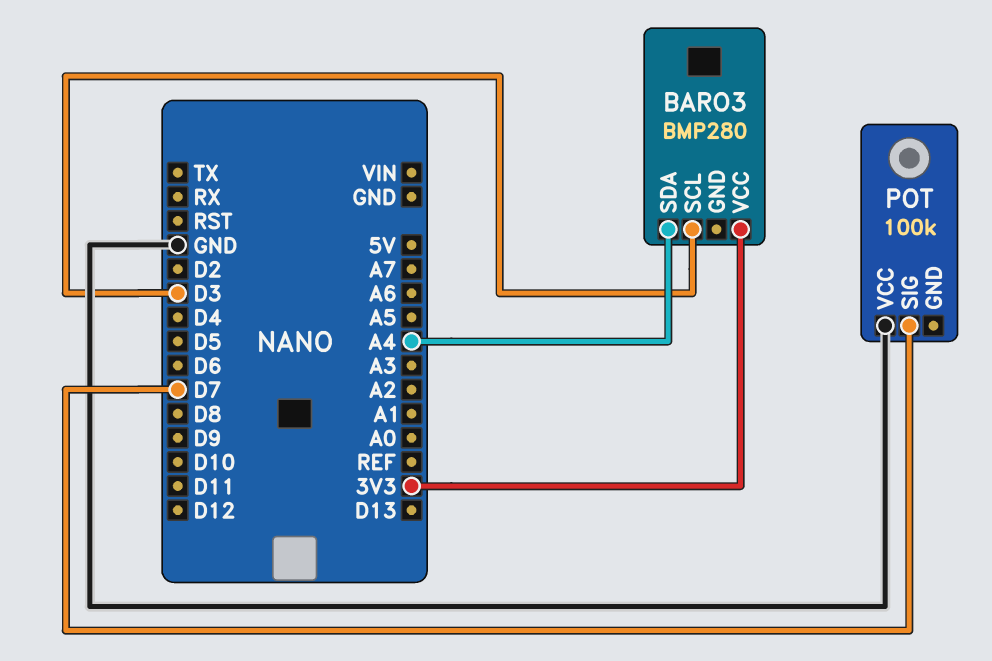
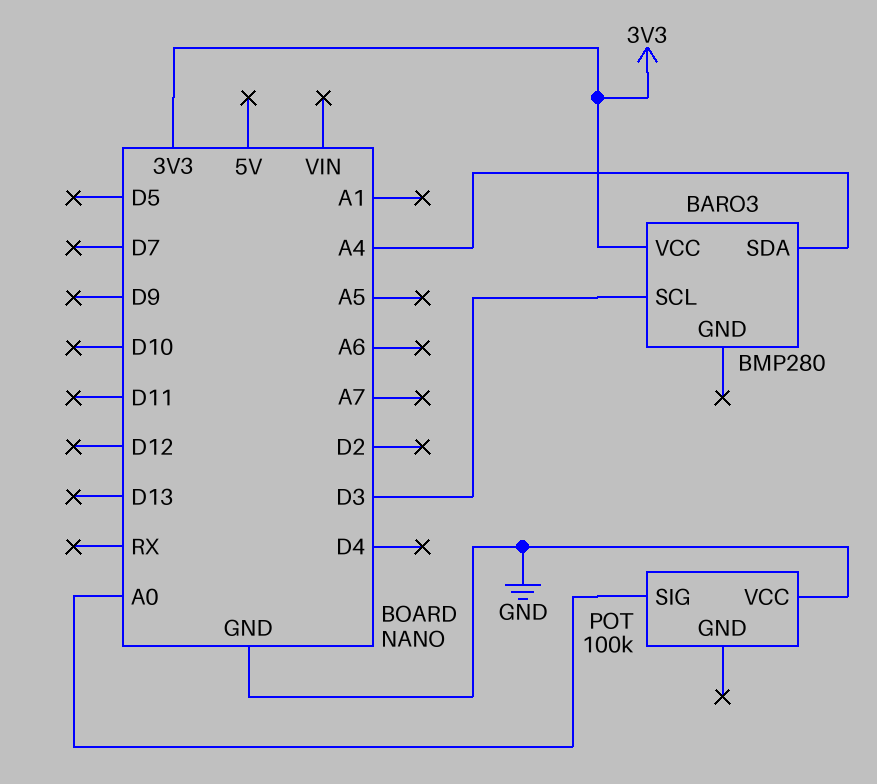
POT pin SIG: D7 -> A0

